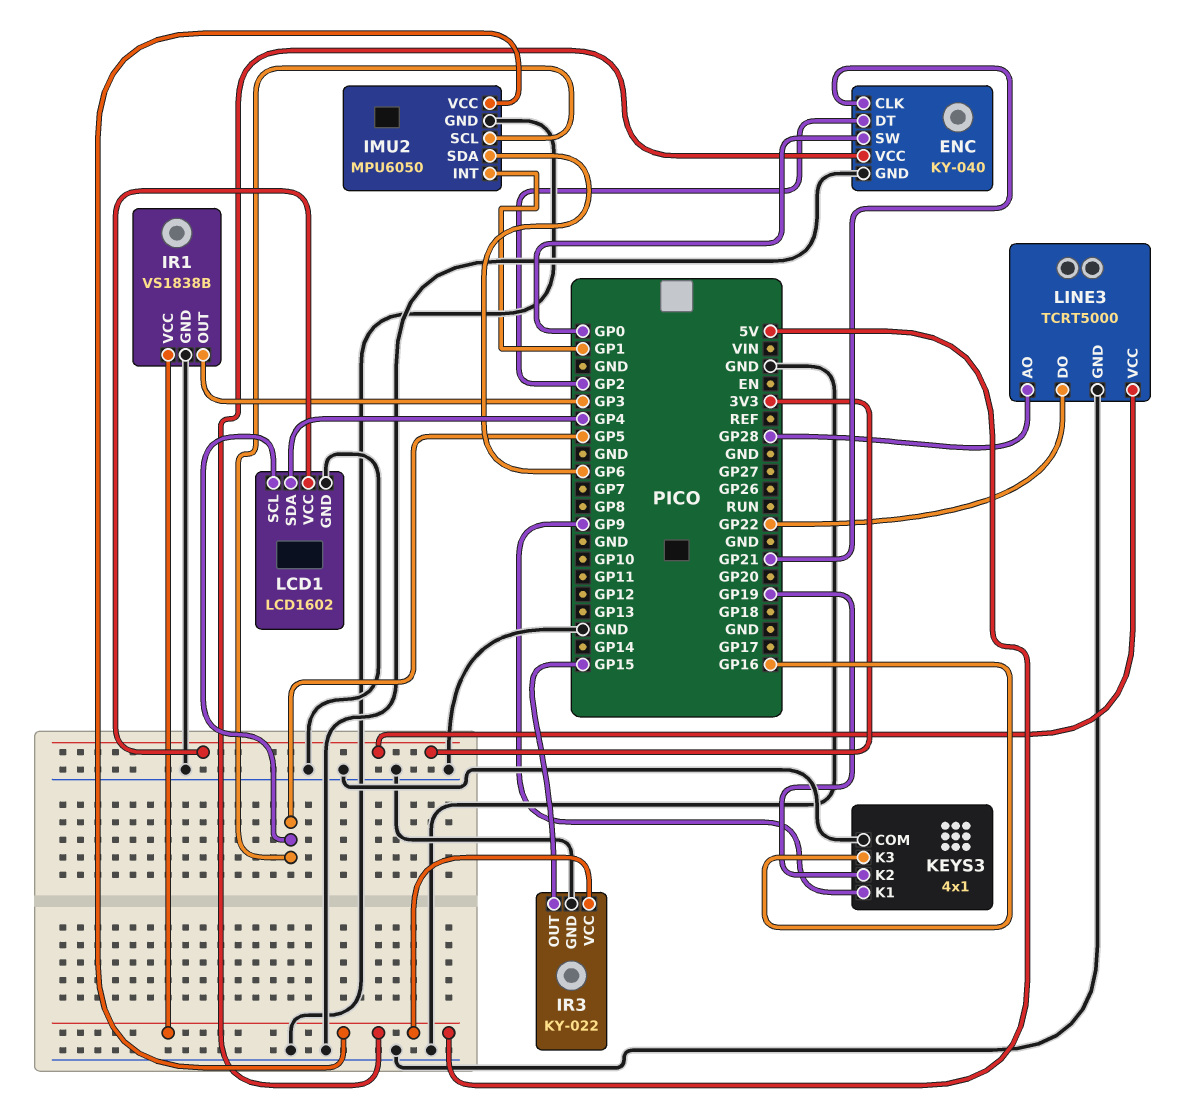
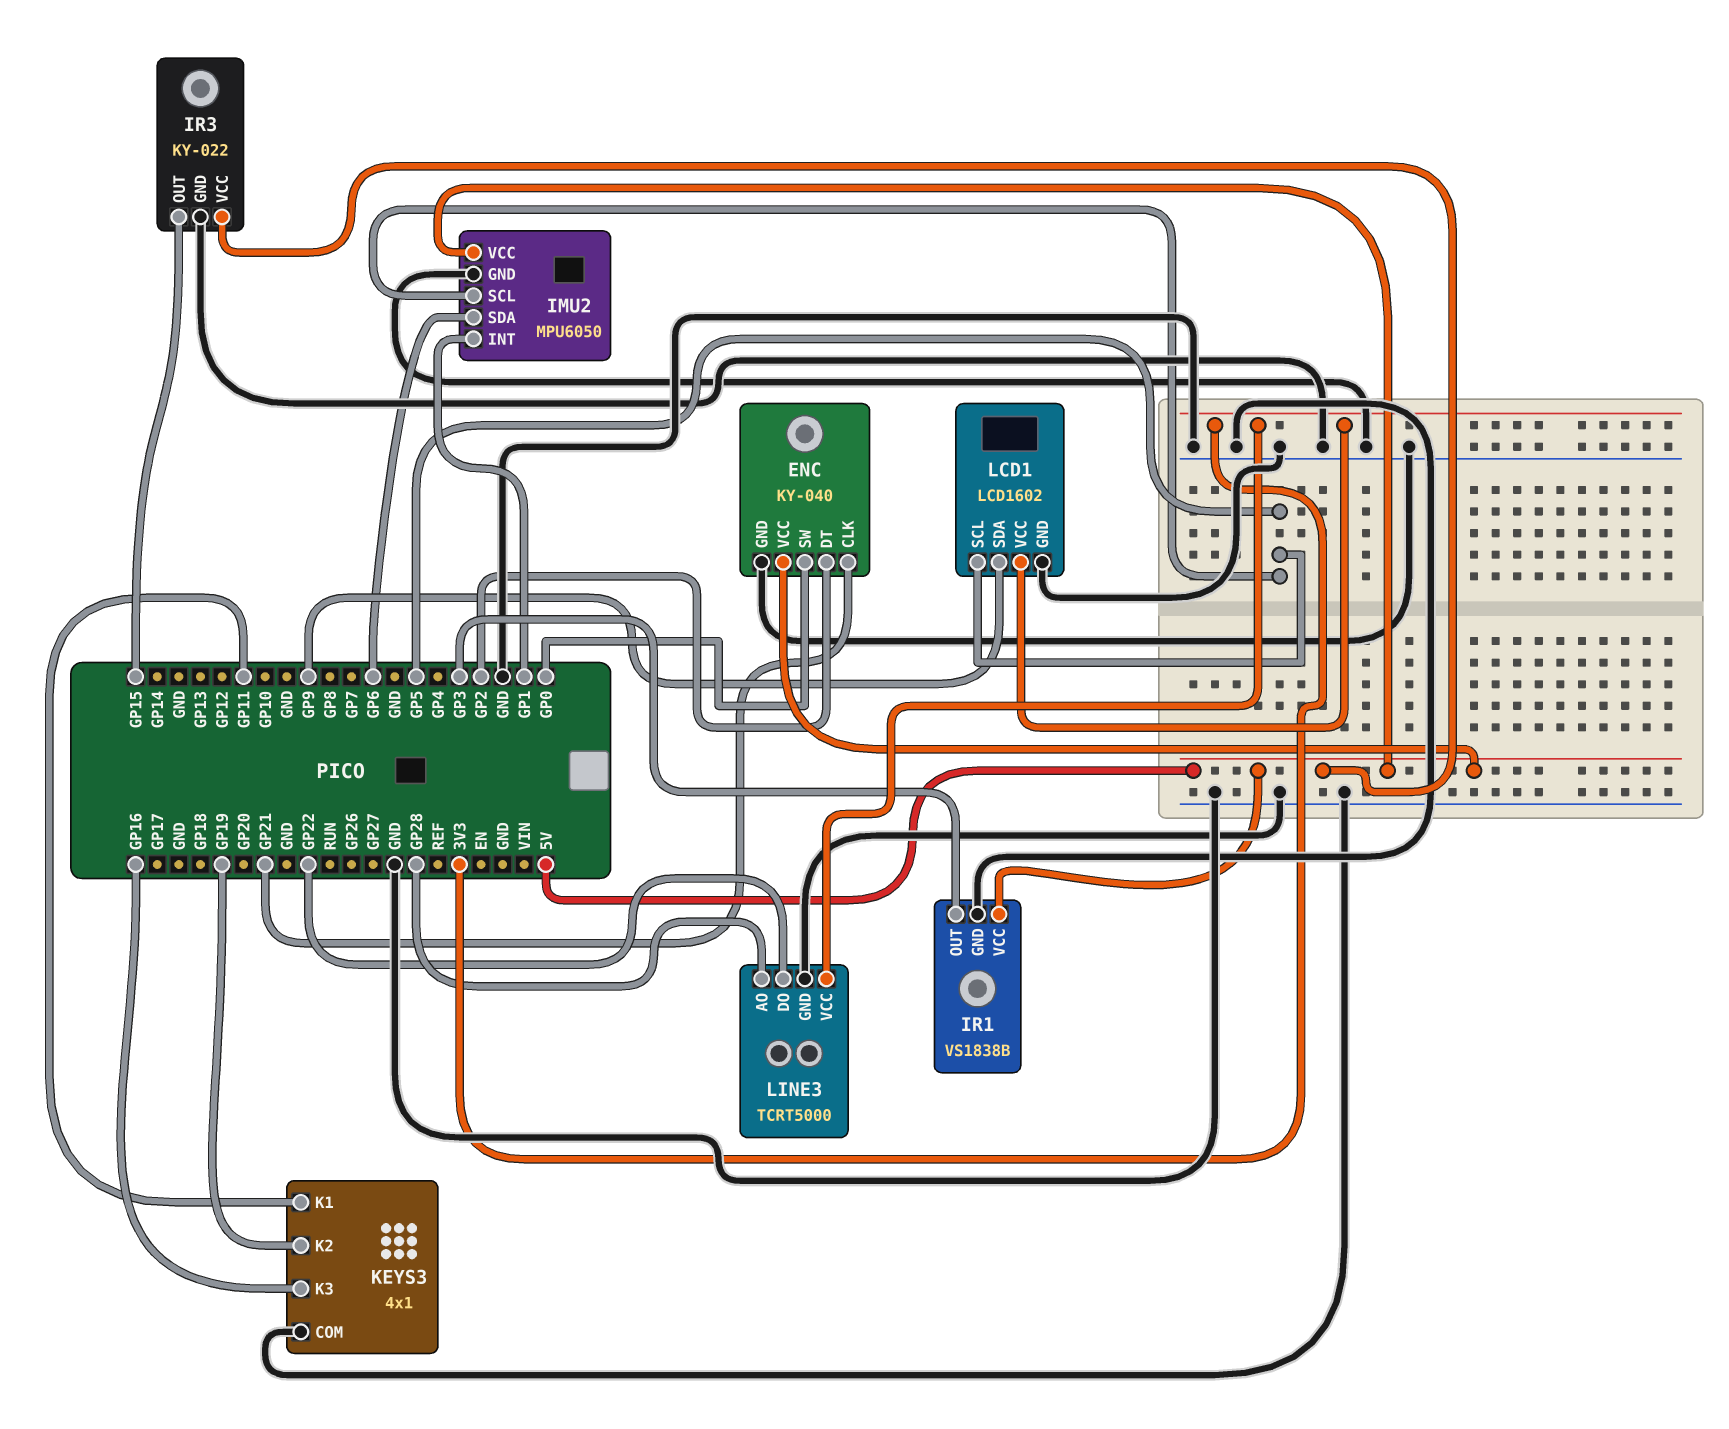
KEYS3 pin K1: GP9 -> GP11
LCD1 pin SDA: GP4 -> GP9

